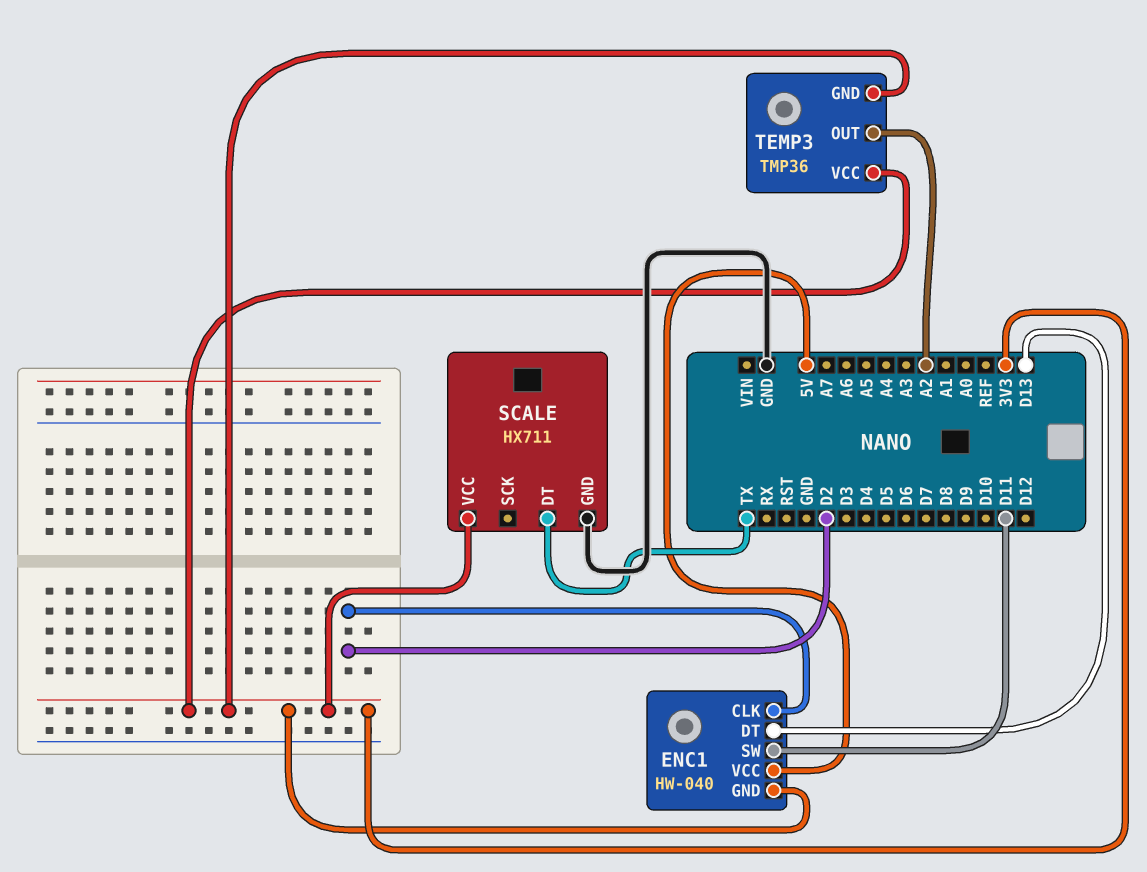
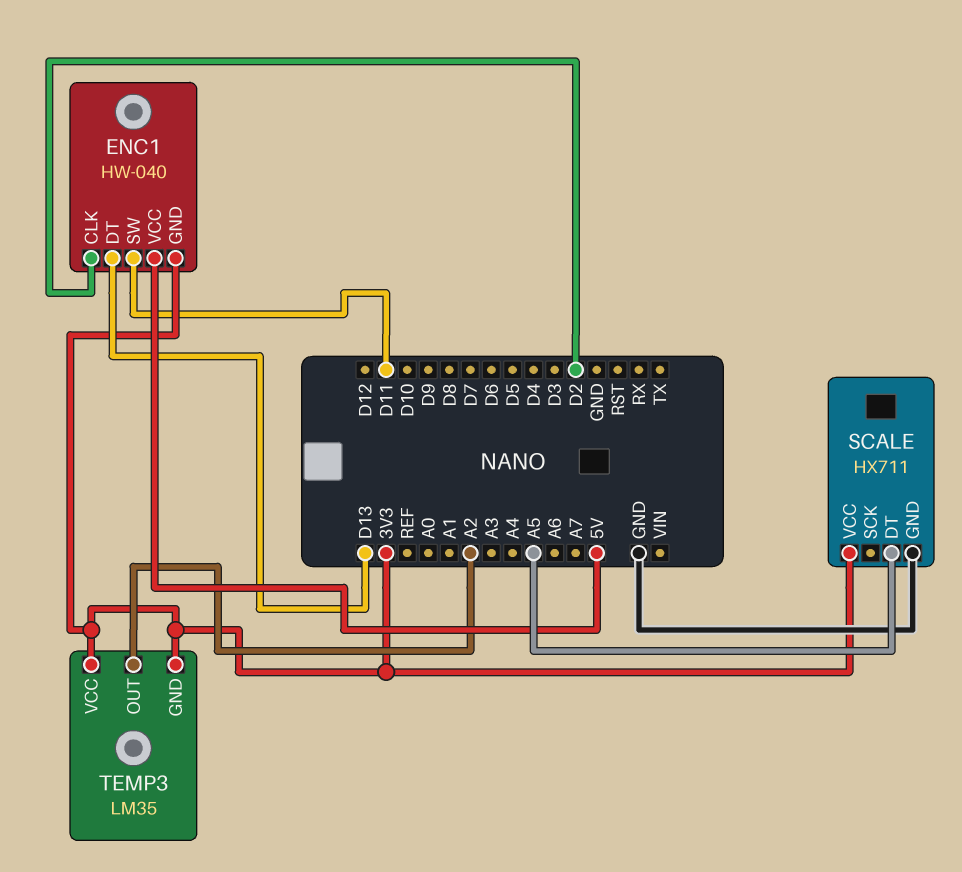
SCALE pin DT: TX -> A5
TEMP3: TMP36 -> LM35

